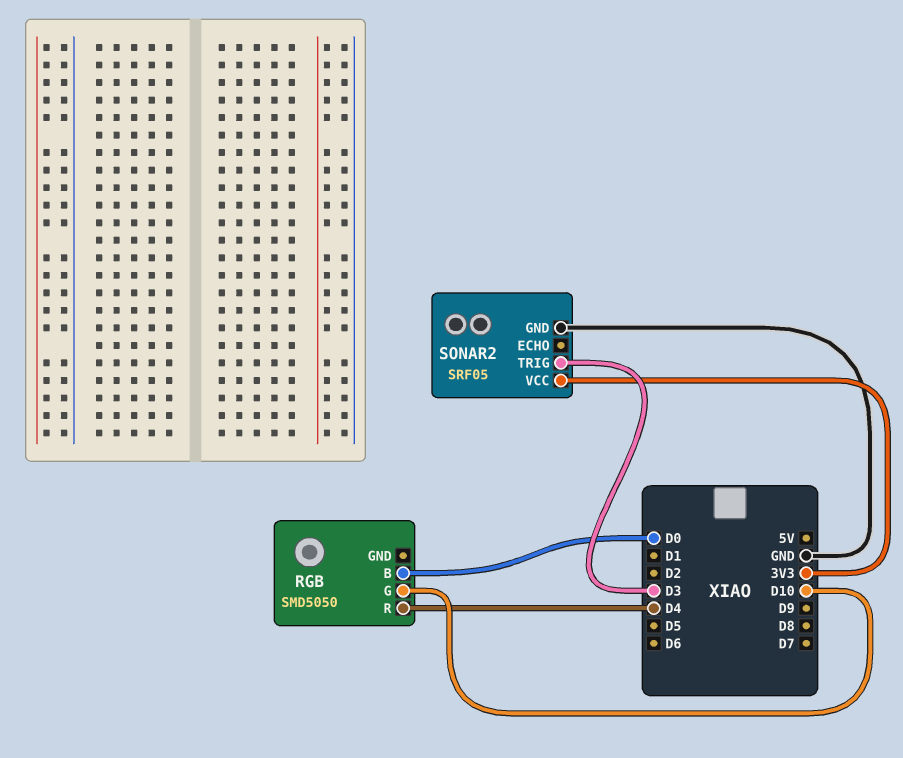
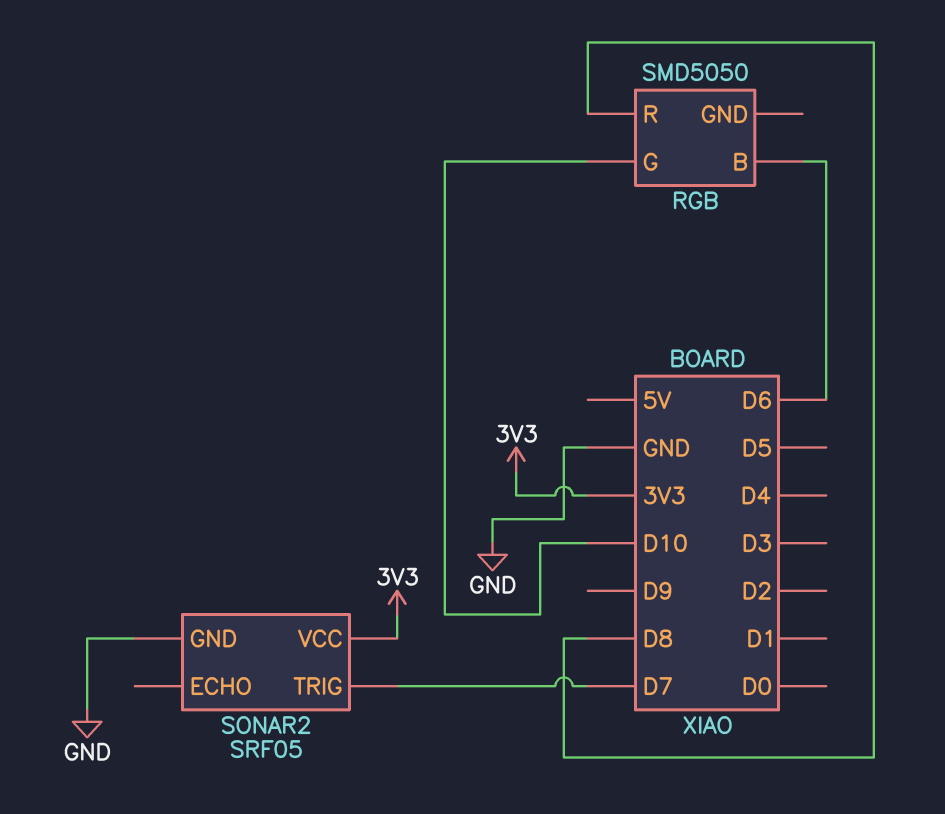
RGB pin B: D0 -> D6
RGB pin R: D4 -> D8
SONAR2 pin TRIG: D3 -> D7

